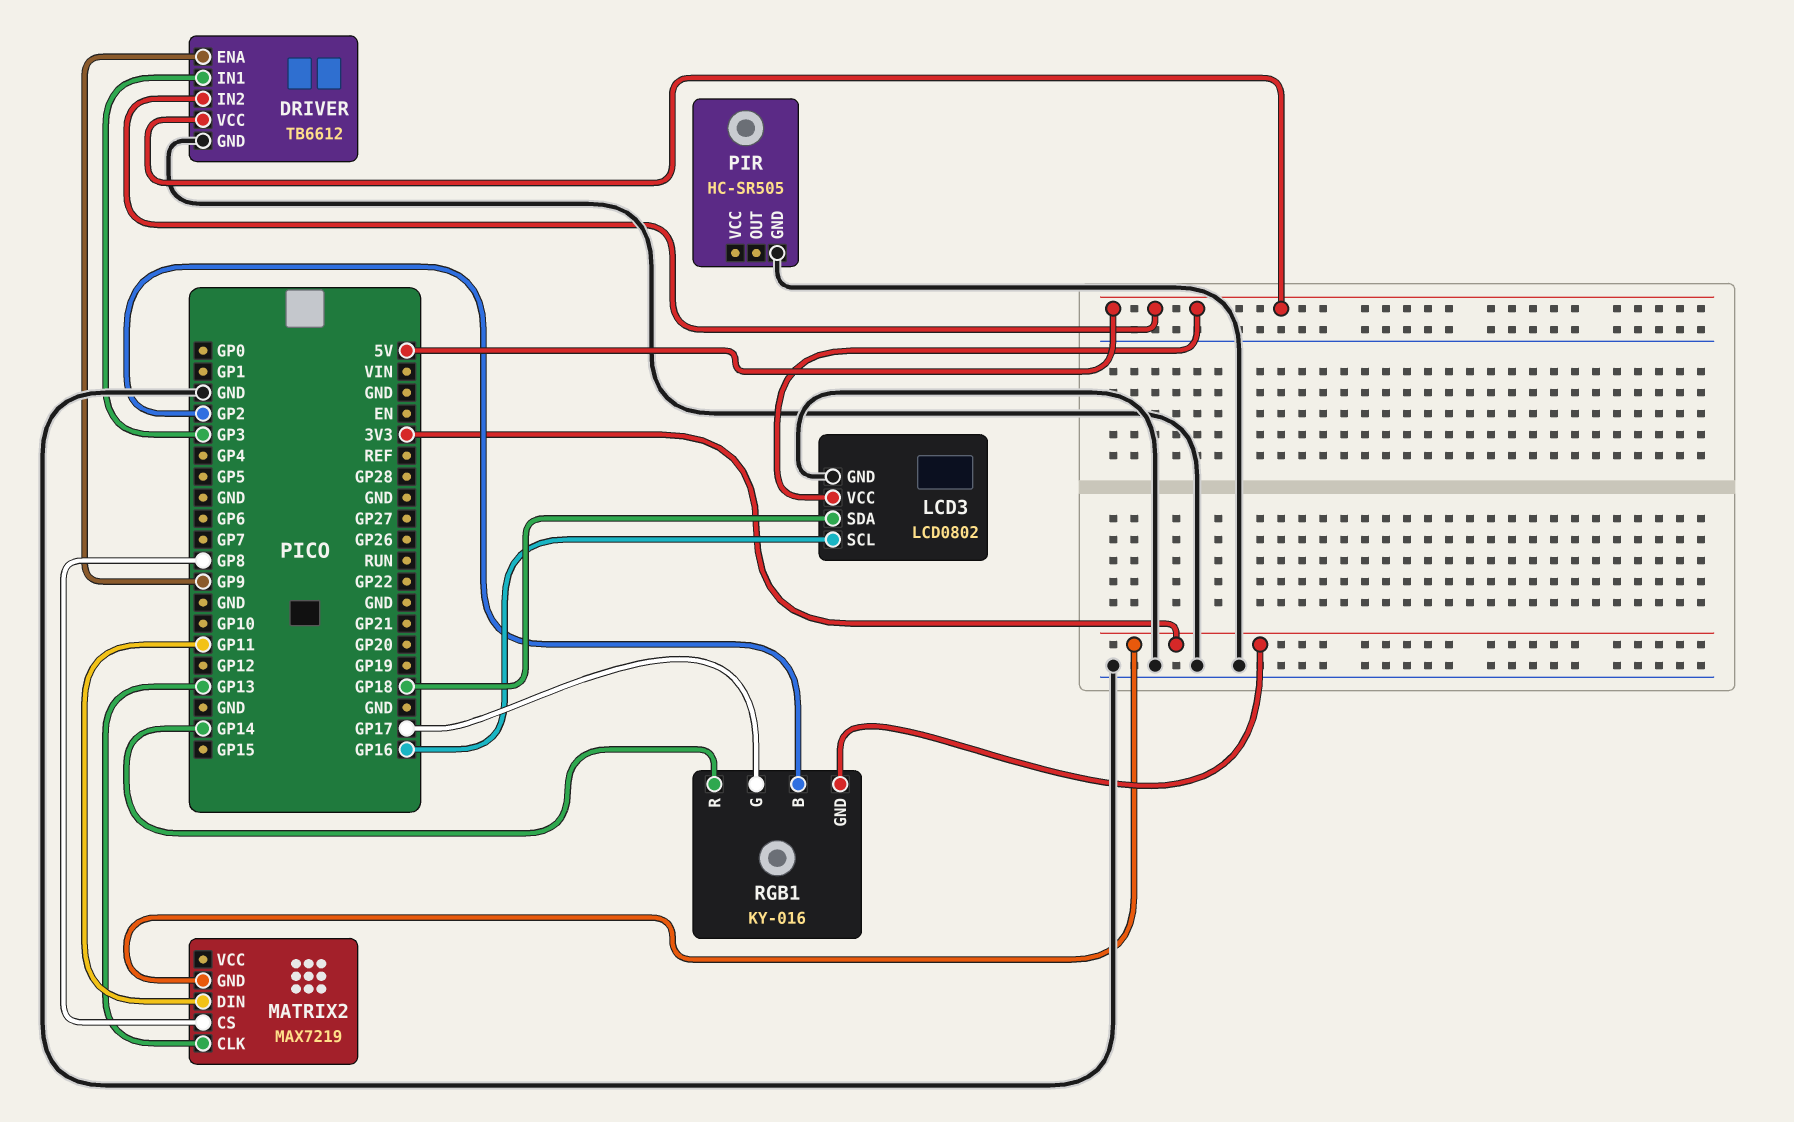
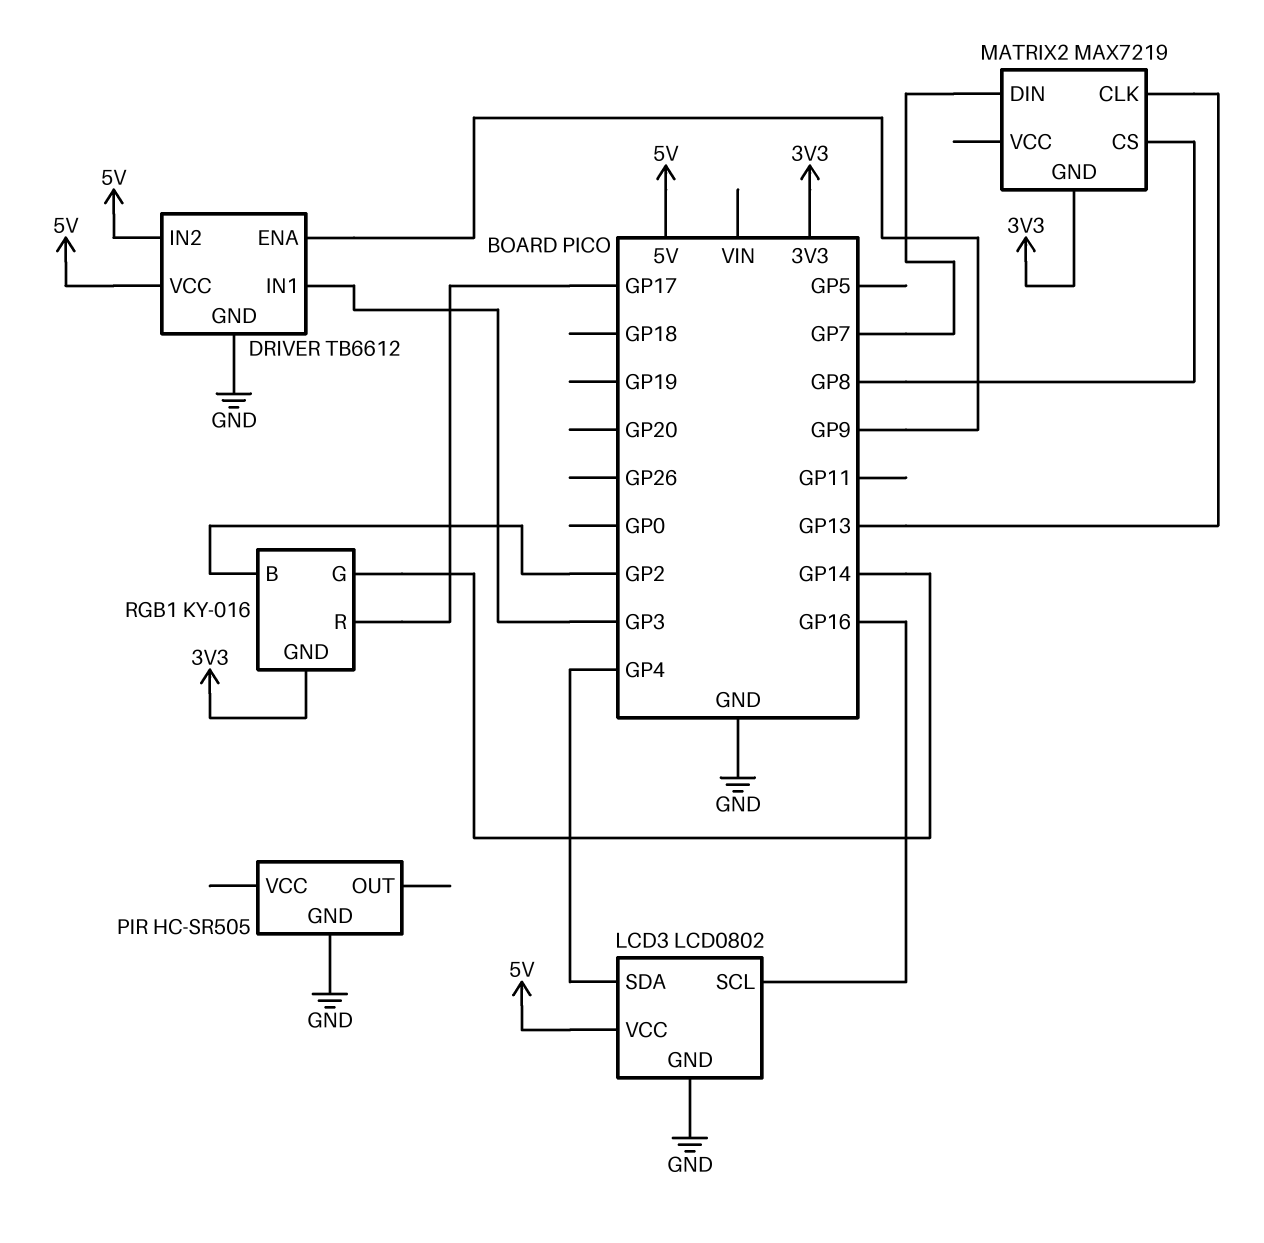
LCD3 pin SDA: GP18 -> GP4
MATRIX2 pin DIN: GP11 -> GP7
RGB1 pin G: GP17 -> GP14
RGB1 pin R: GP14 -> GP17

